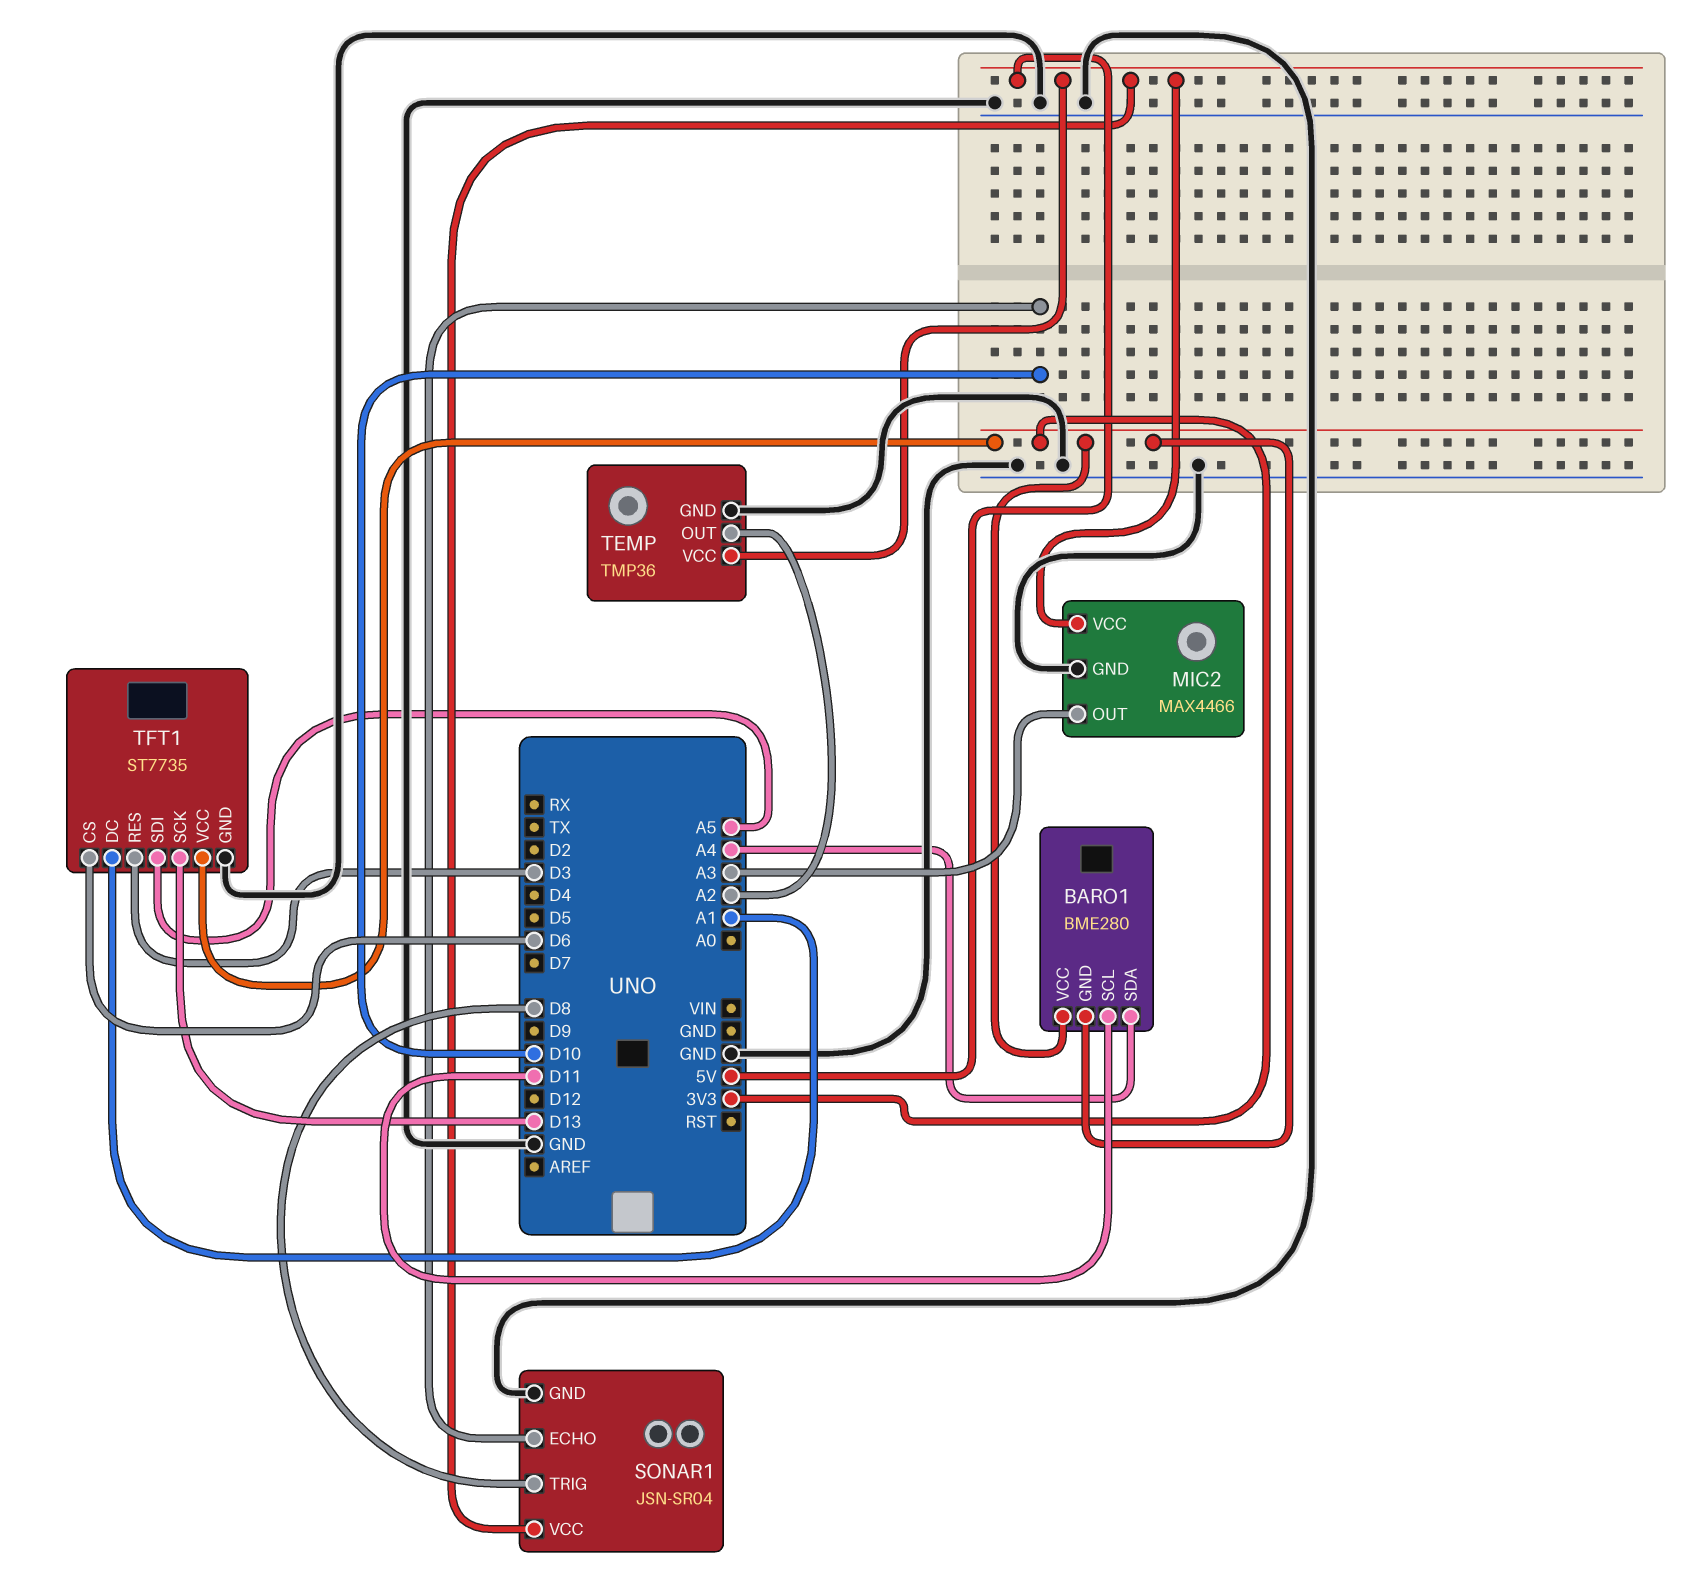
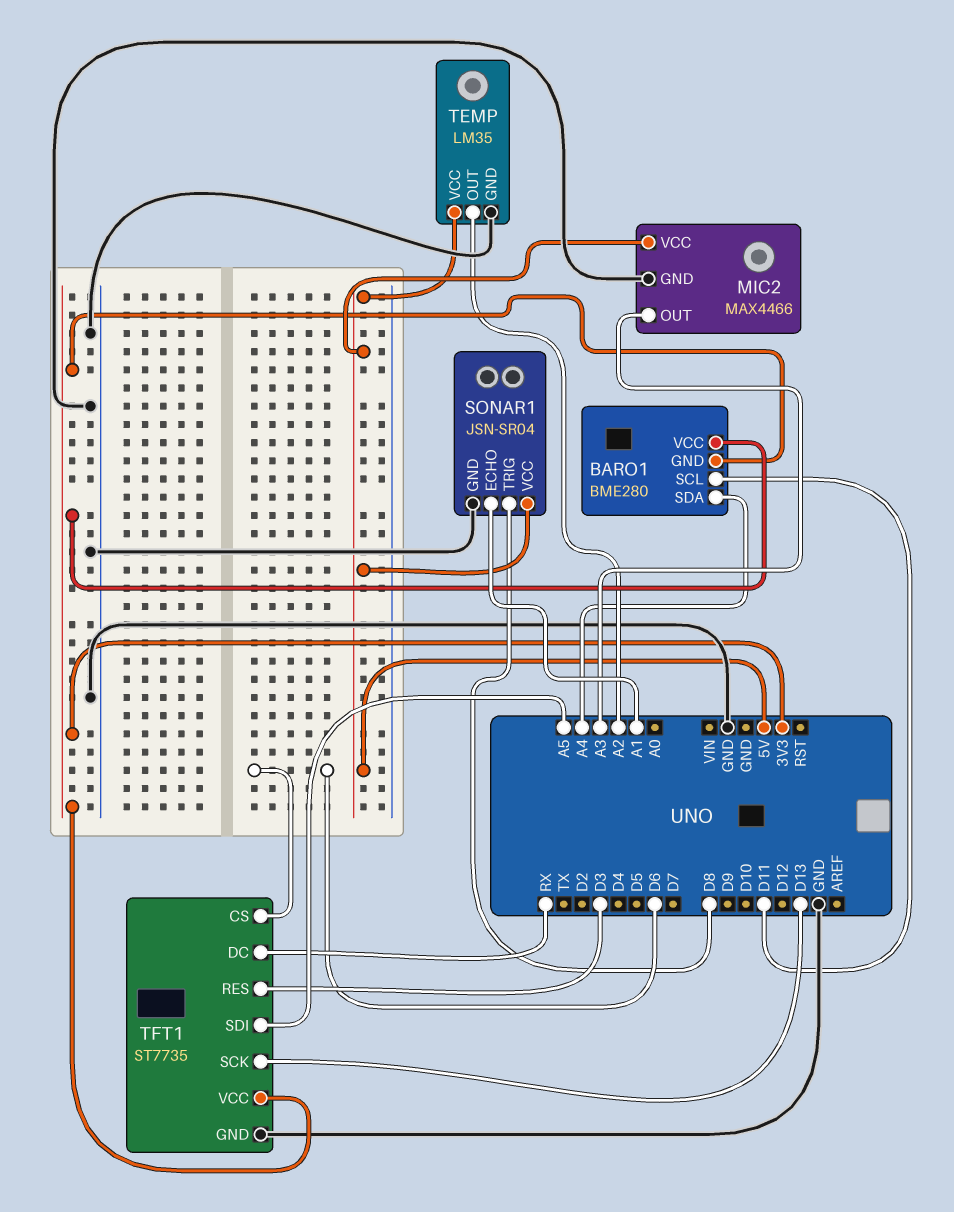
SONAR1 pin ECHO: D10 -> A1
TEMP: TMP36 -> LM35
TFT1 pin DC: A1 -> RX

